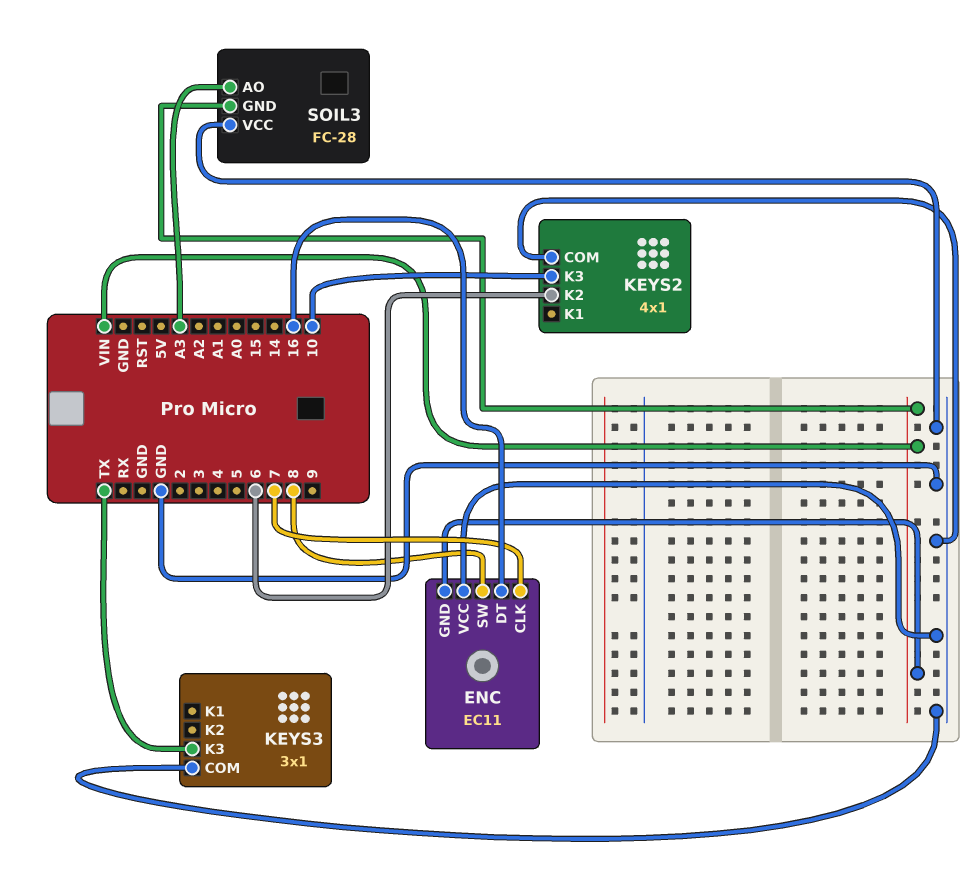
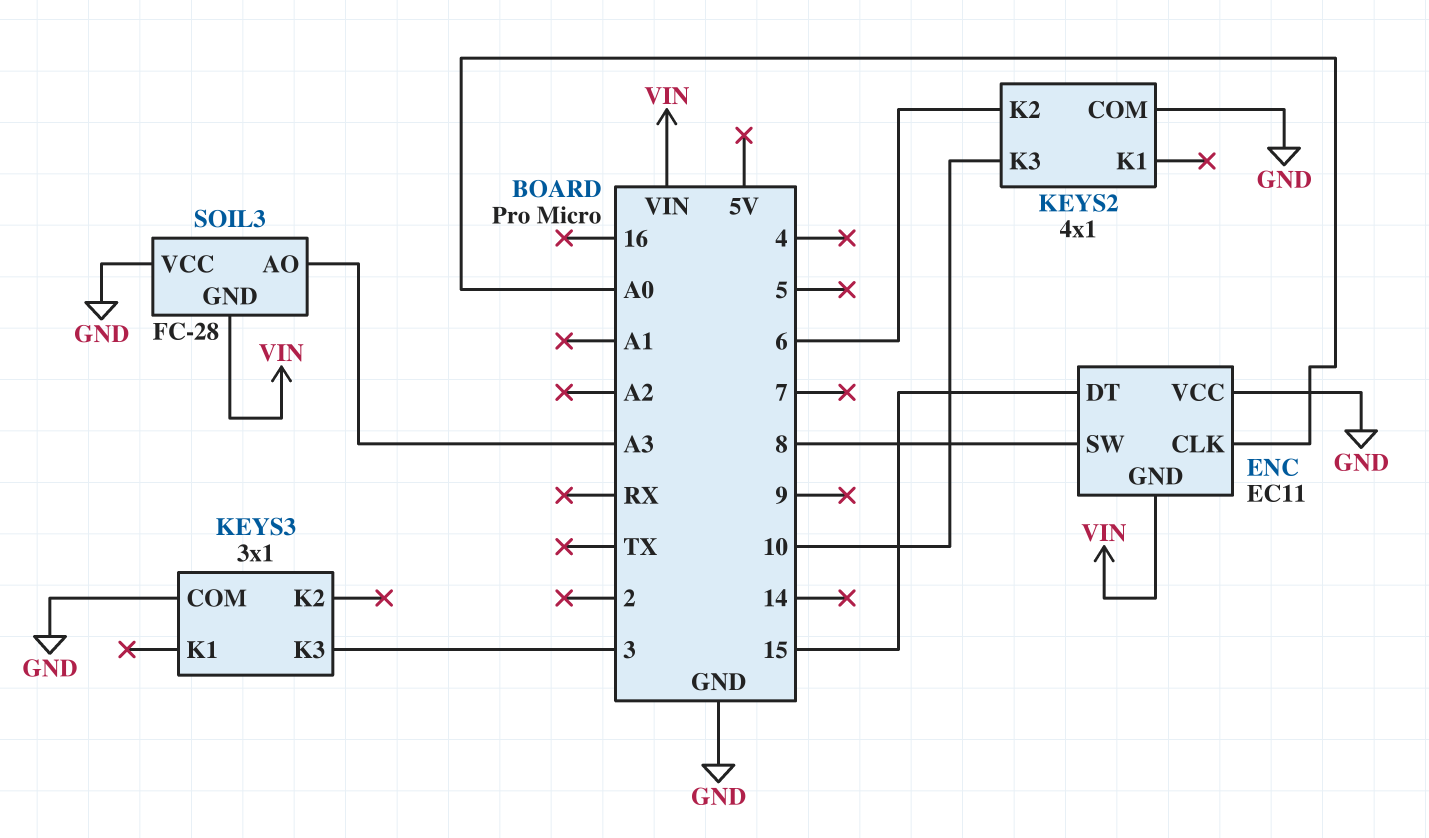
ENC pin CLK: 7 -> A0
ENC pin DT: 16 -> 15
KEYS3 pin K3: TX -> 3

